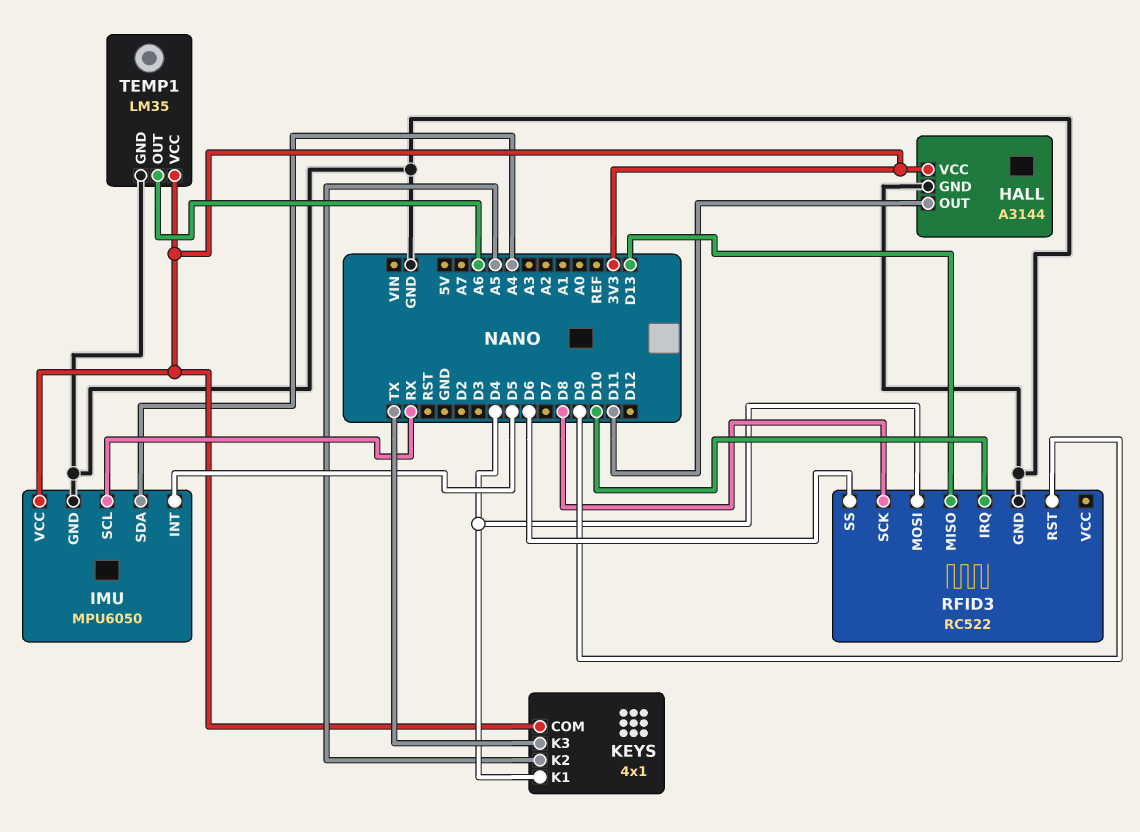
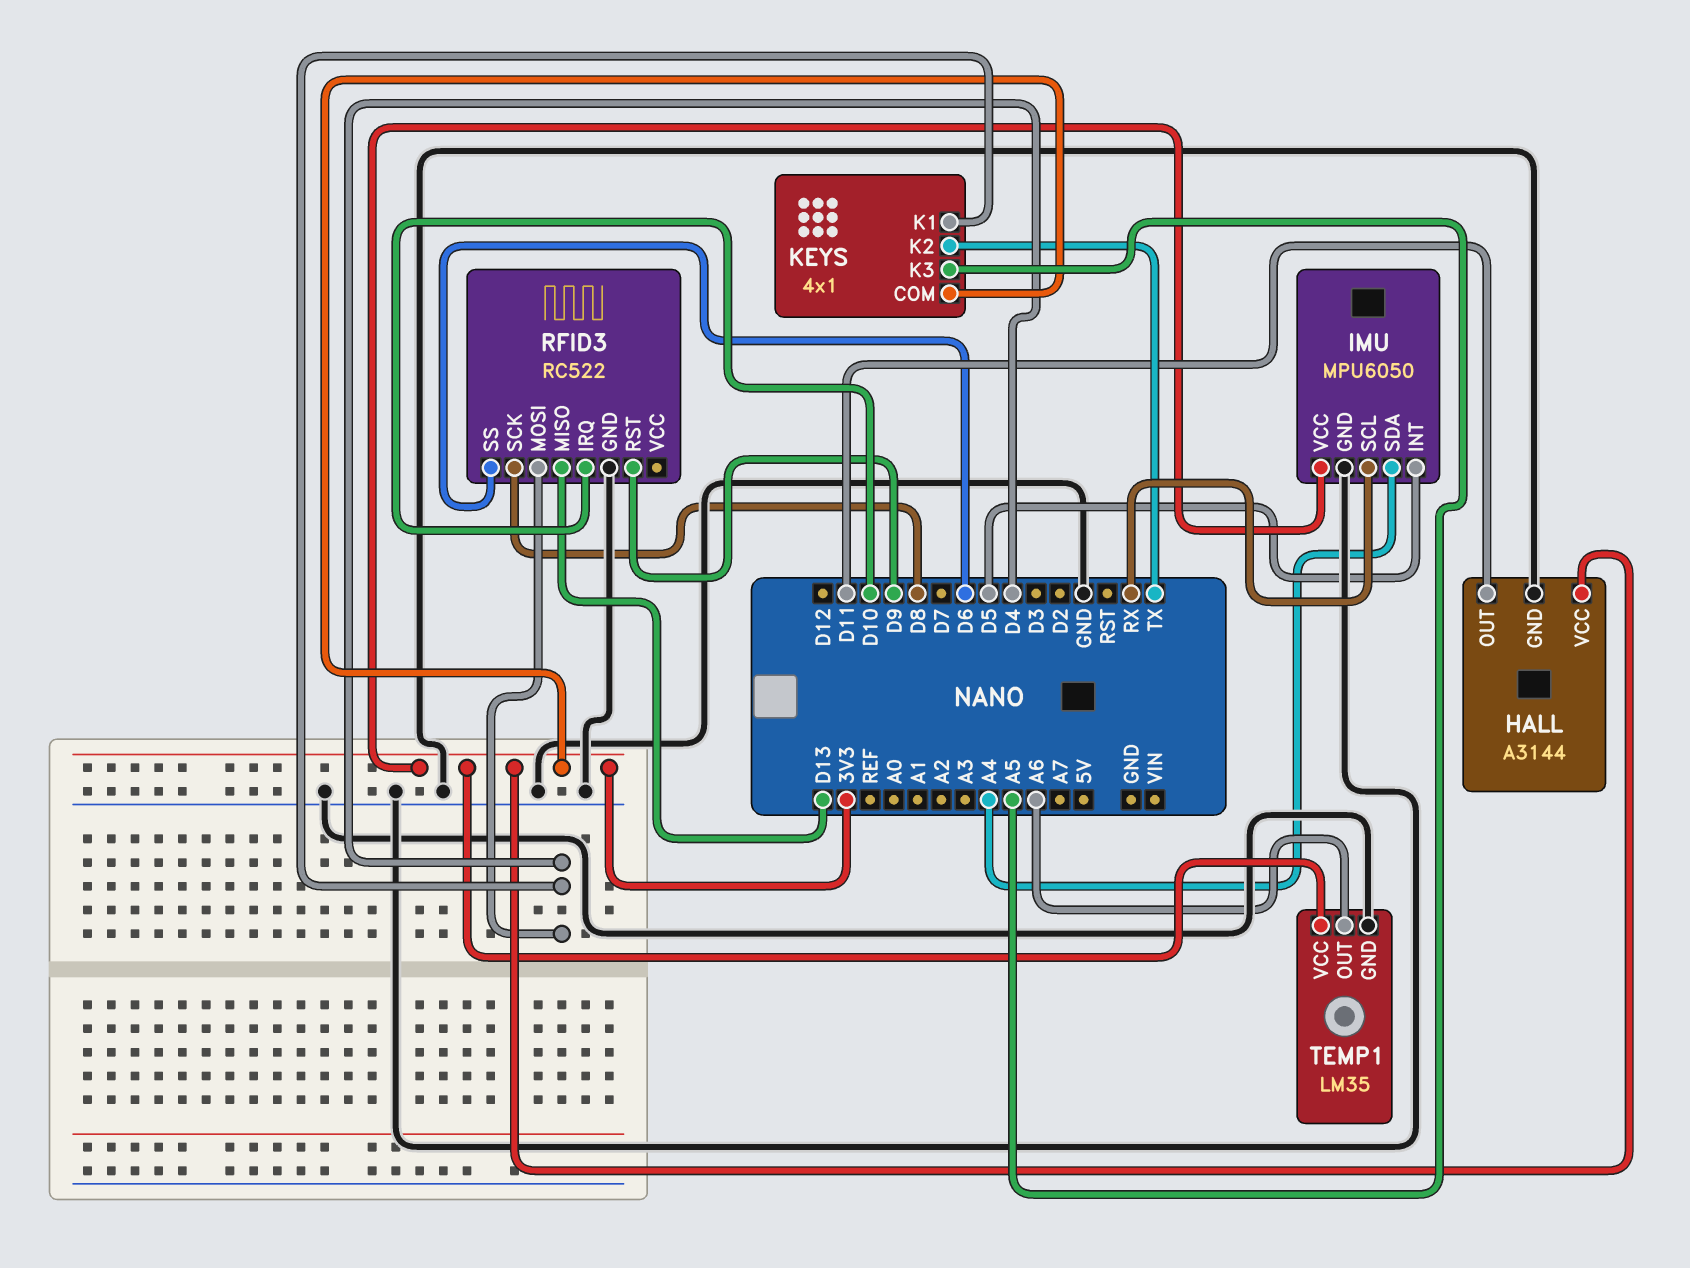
KEYS pin K2: A5 -> TX
KEYS pin K3: TX -> A5

